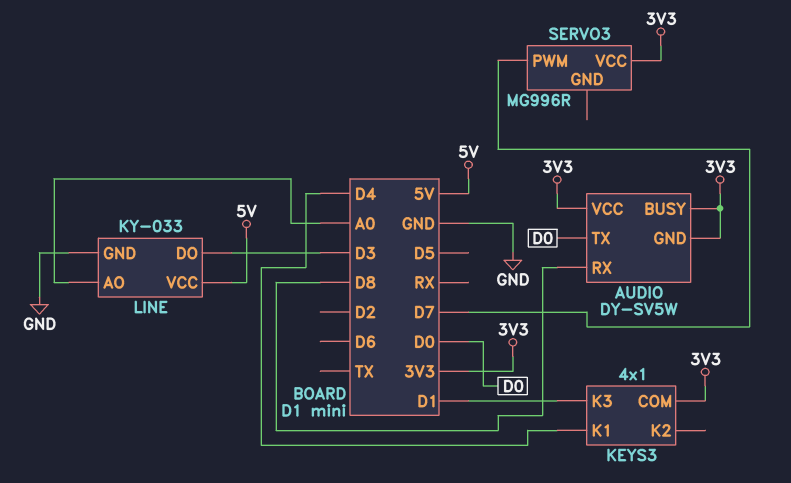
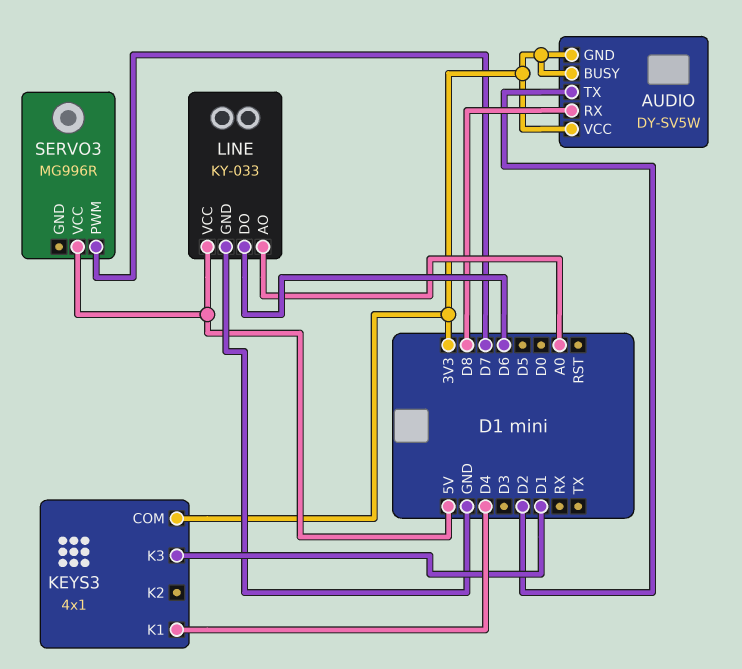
AUDIO pin TX: D0 -> D2
LINE pin DO: D3 -> D6
SERVO3 pin VCC: 3V3 -> 5V

